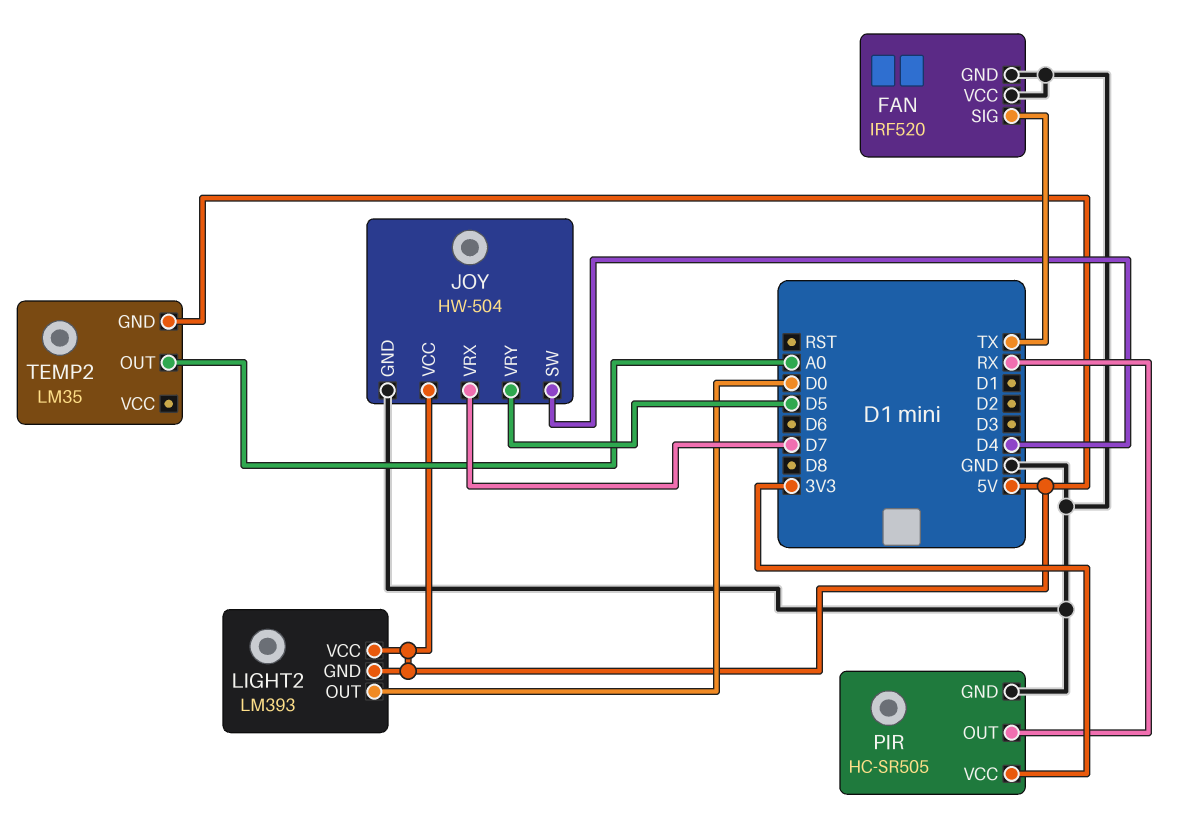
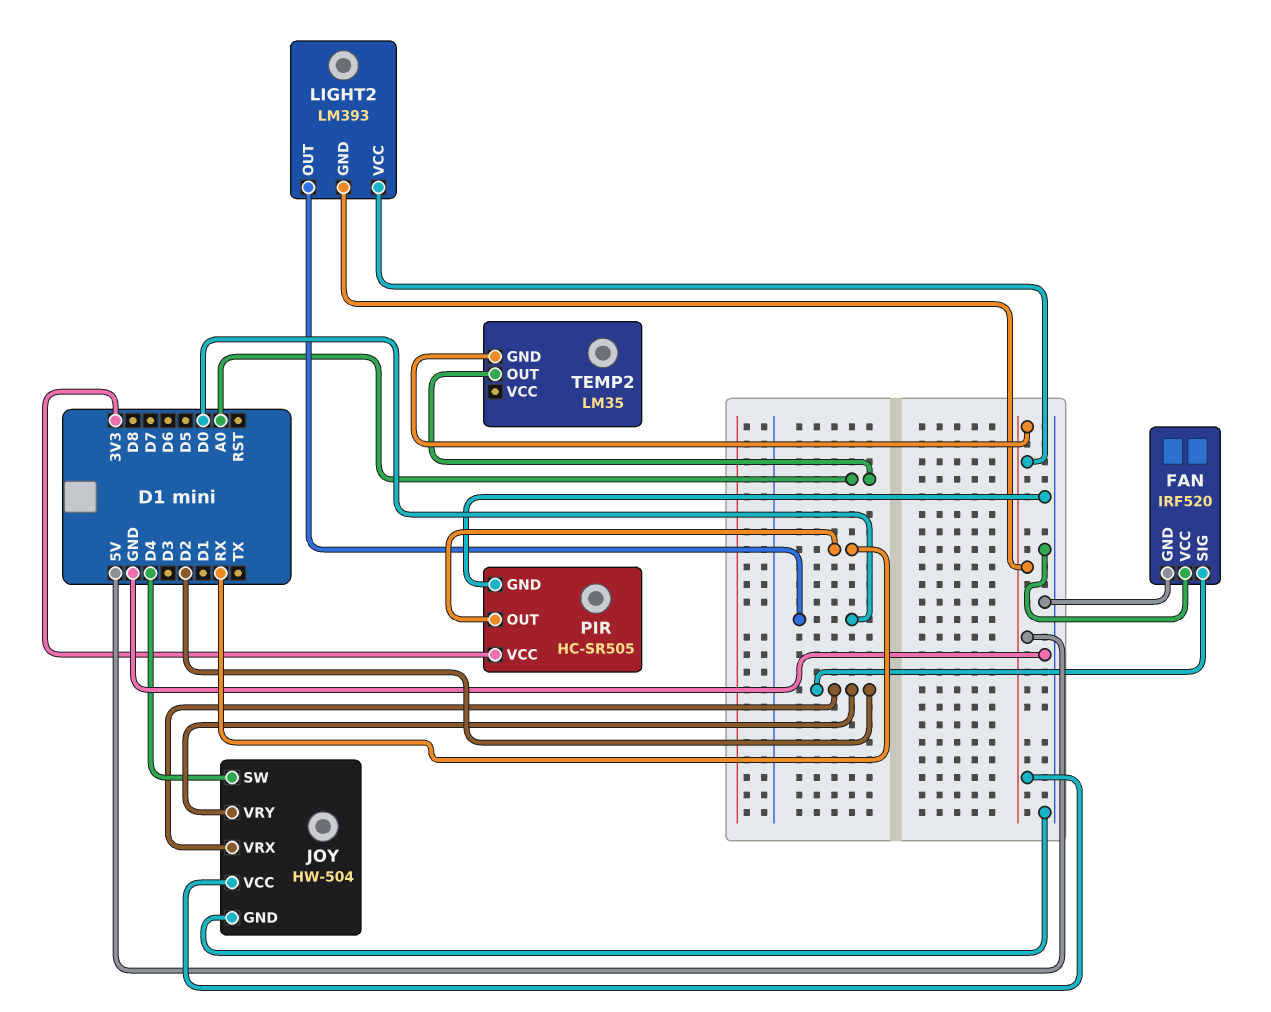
FAN pin SIG: TX -> D2
JOY pin VRX: D7 -> D2
JOY pin VRY: D5 -> D2

